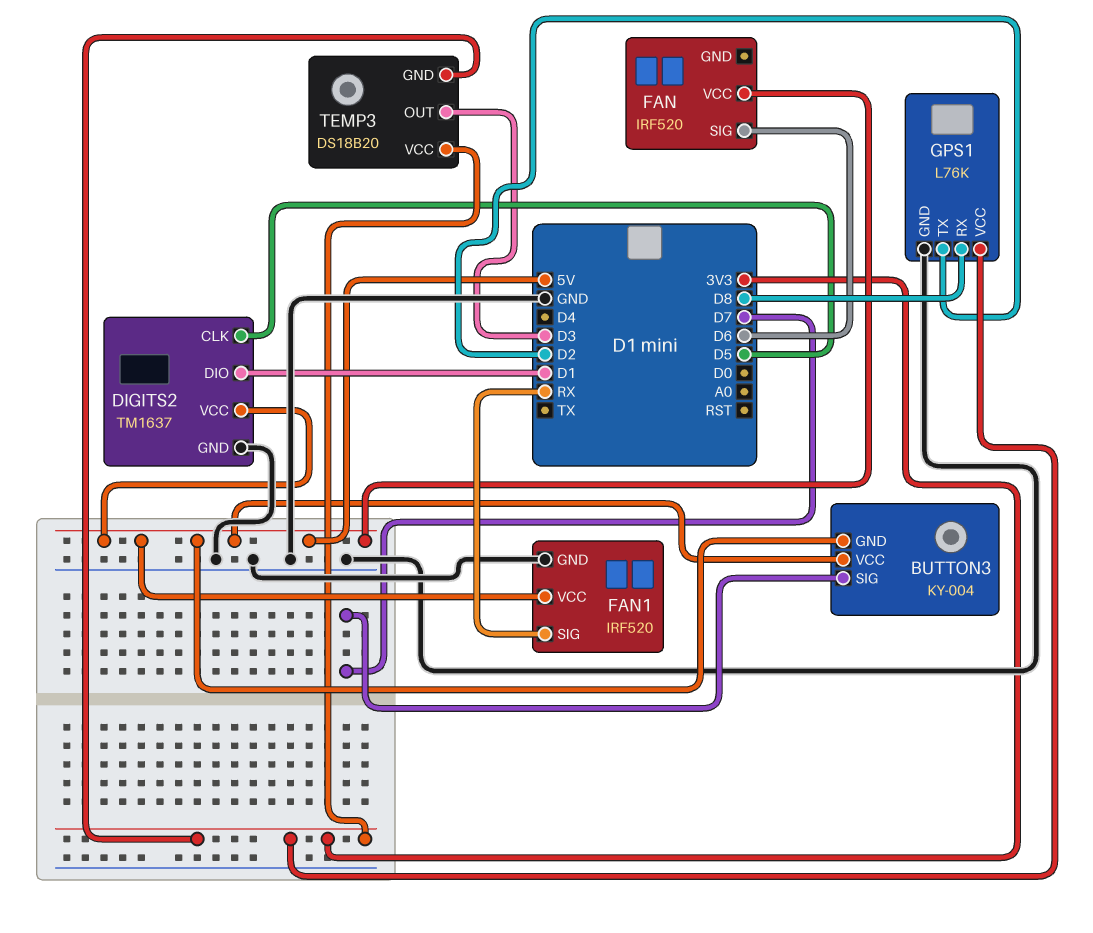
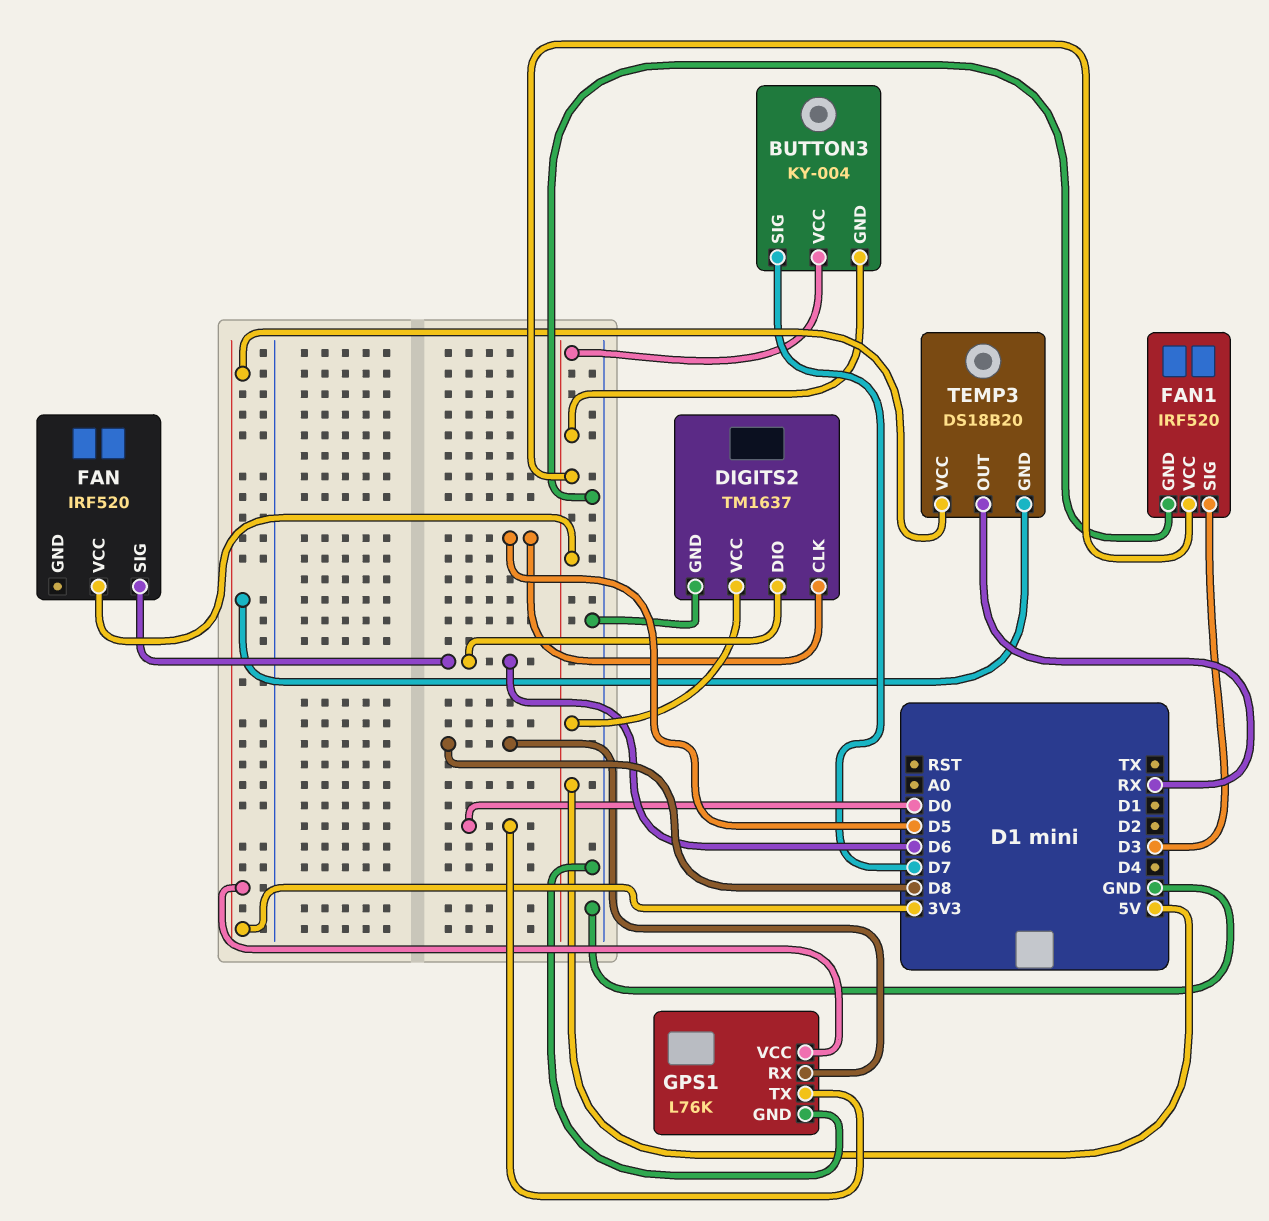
DIGITS2 pin DIO: D1 -> D6
FAN1 pin SIG: RX -> D3
GPS1 pin TX: D2 -> D0
TEMP3 pin OUT: D3 -> RX

